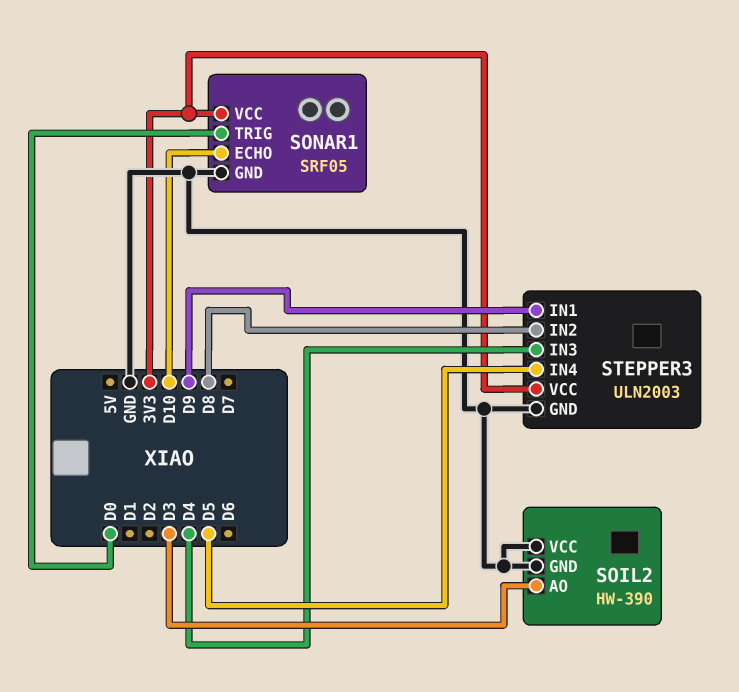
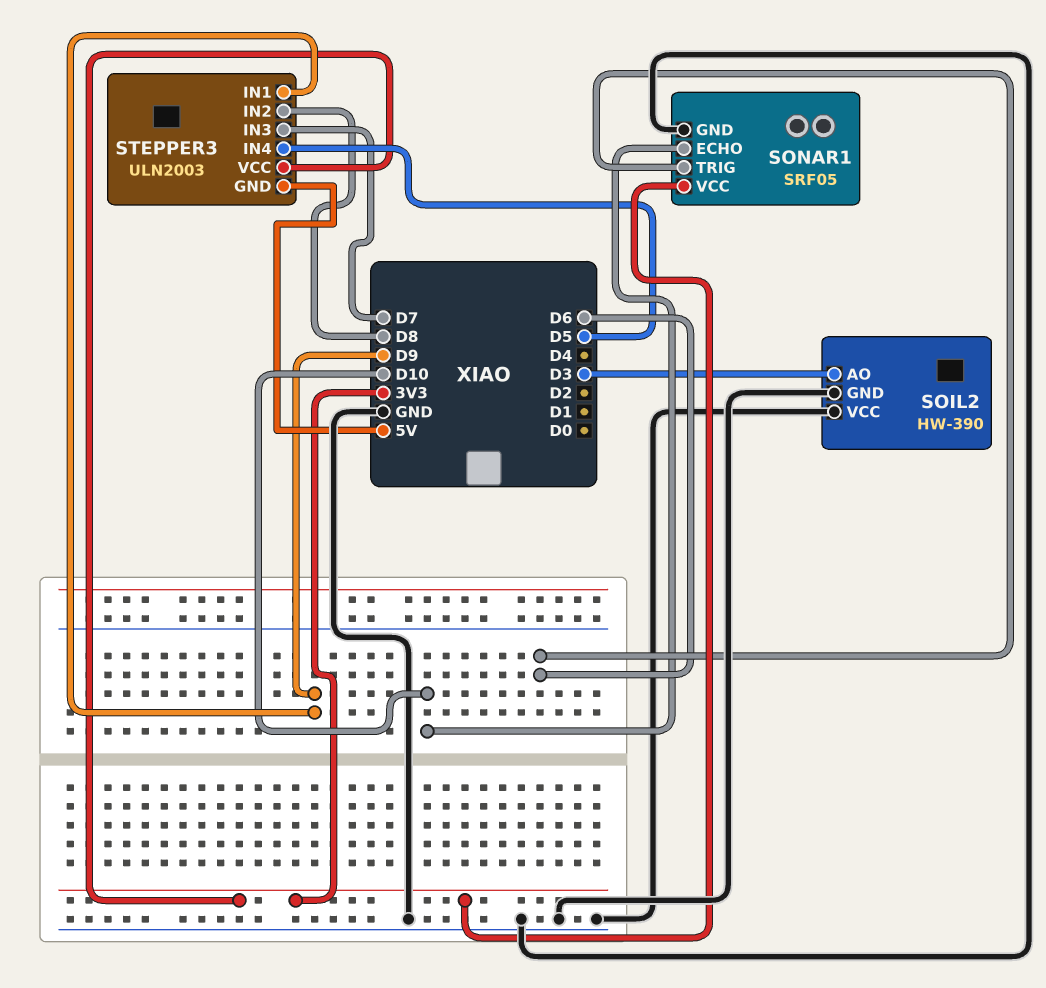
SONAR1 pin TRIG: D0 -> D6
STEPPER3 pin GND: GND -> 5V
STEPPER3 pin IN3: D4 -> D7

